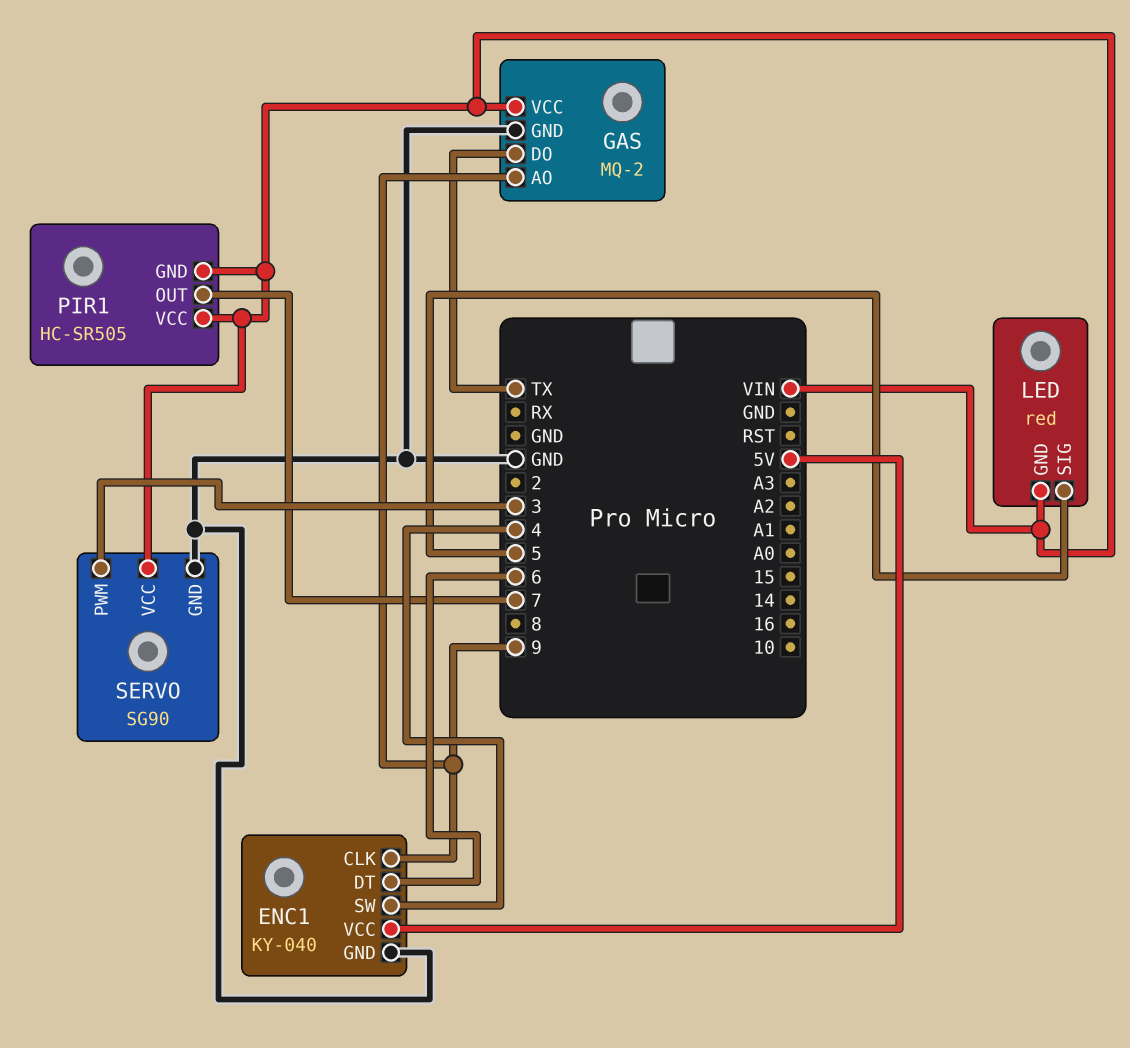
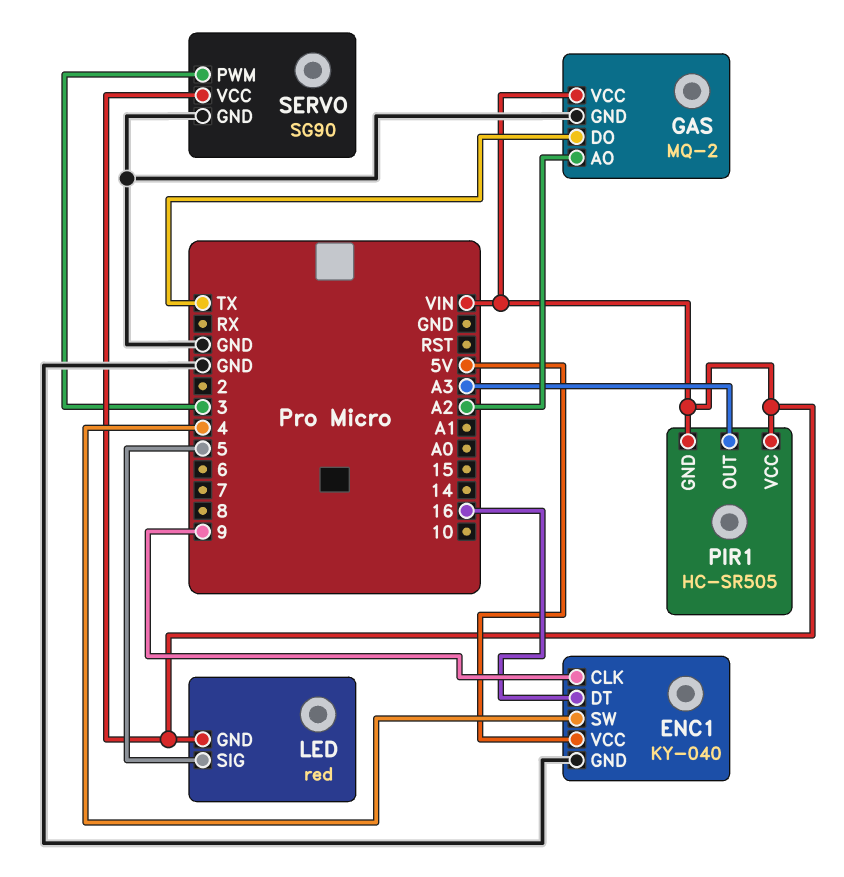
ENC1 pin DT: 6 -> 16
GAS pin AO: 9 -> A2
PIR1 pin OUT: 7 -> A3

